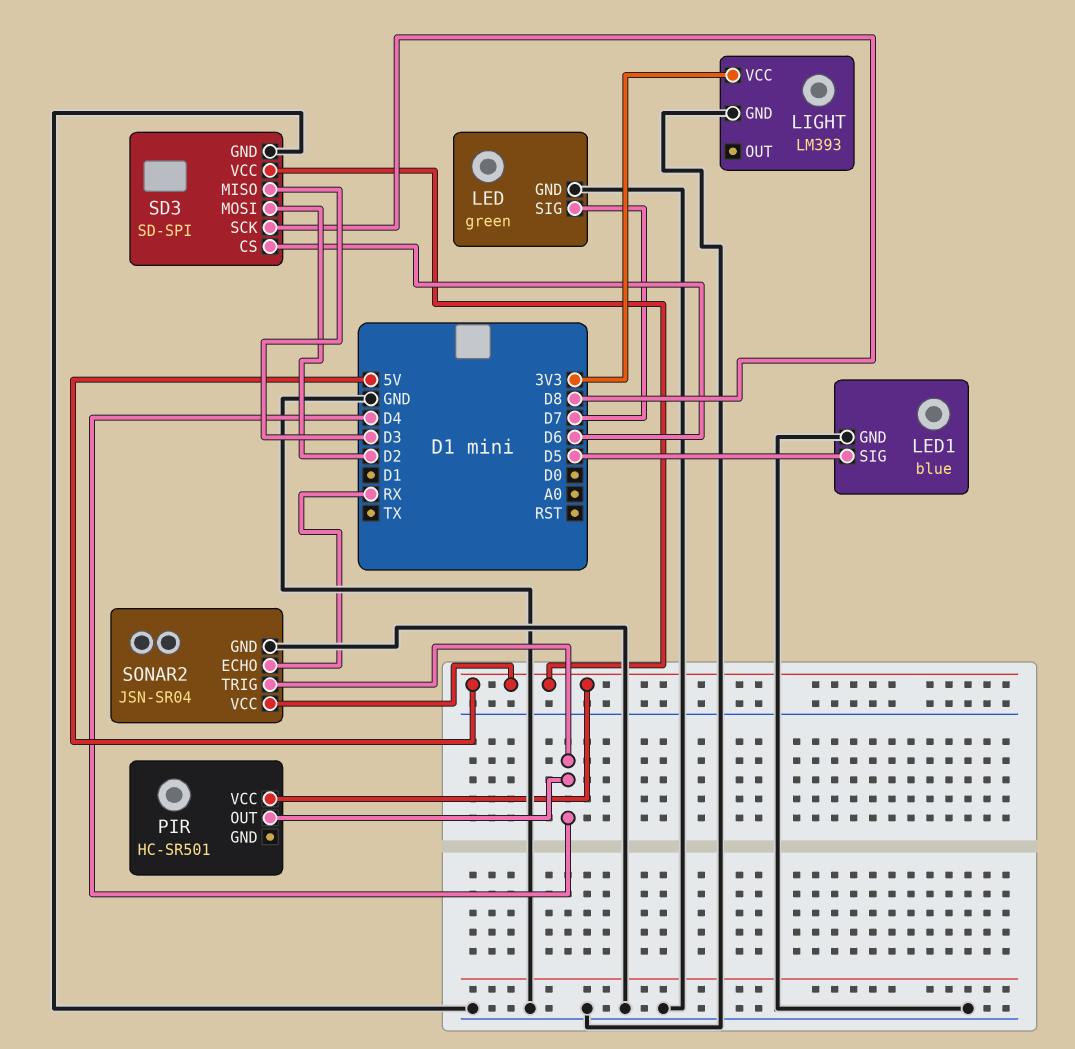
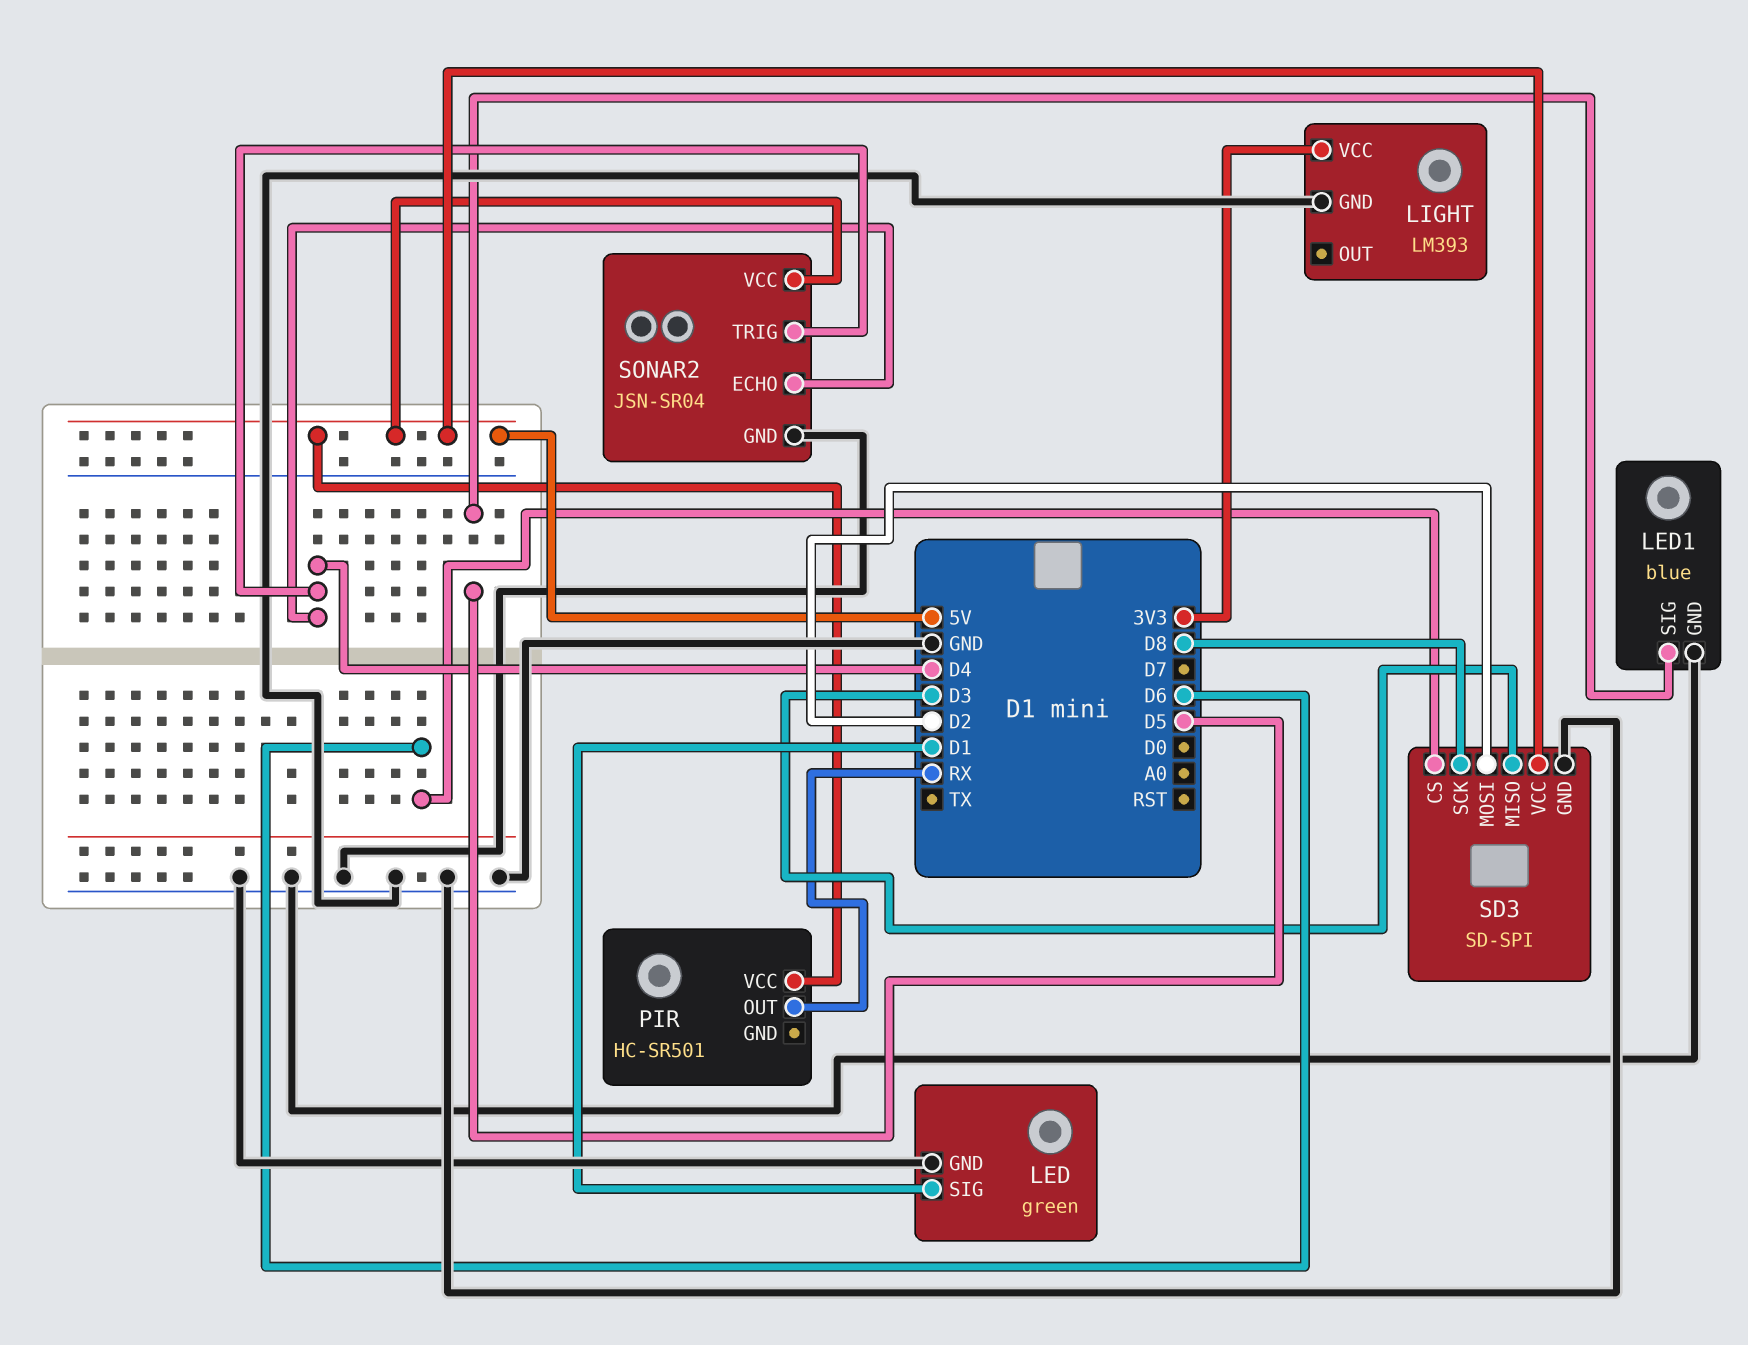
LED pin SIG: D7 -> D1
PIR pin OUT: D4 -> RX
SONAR2 pin ECHO: RX -> D4

